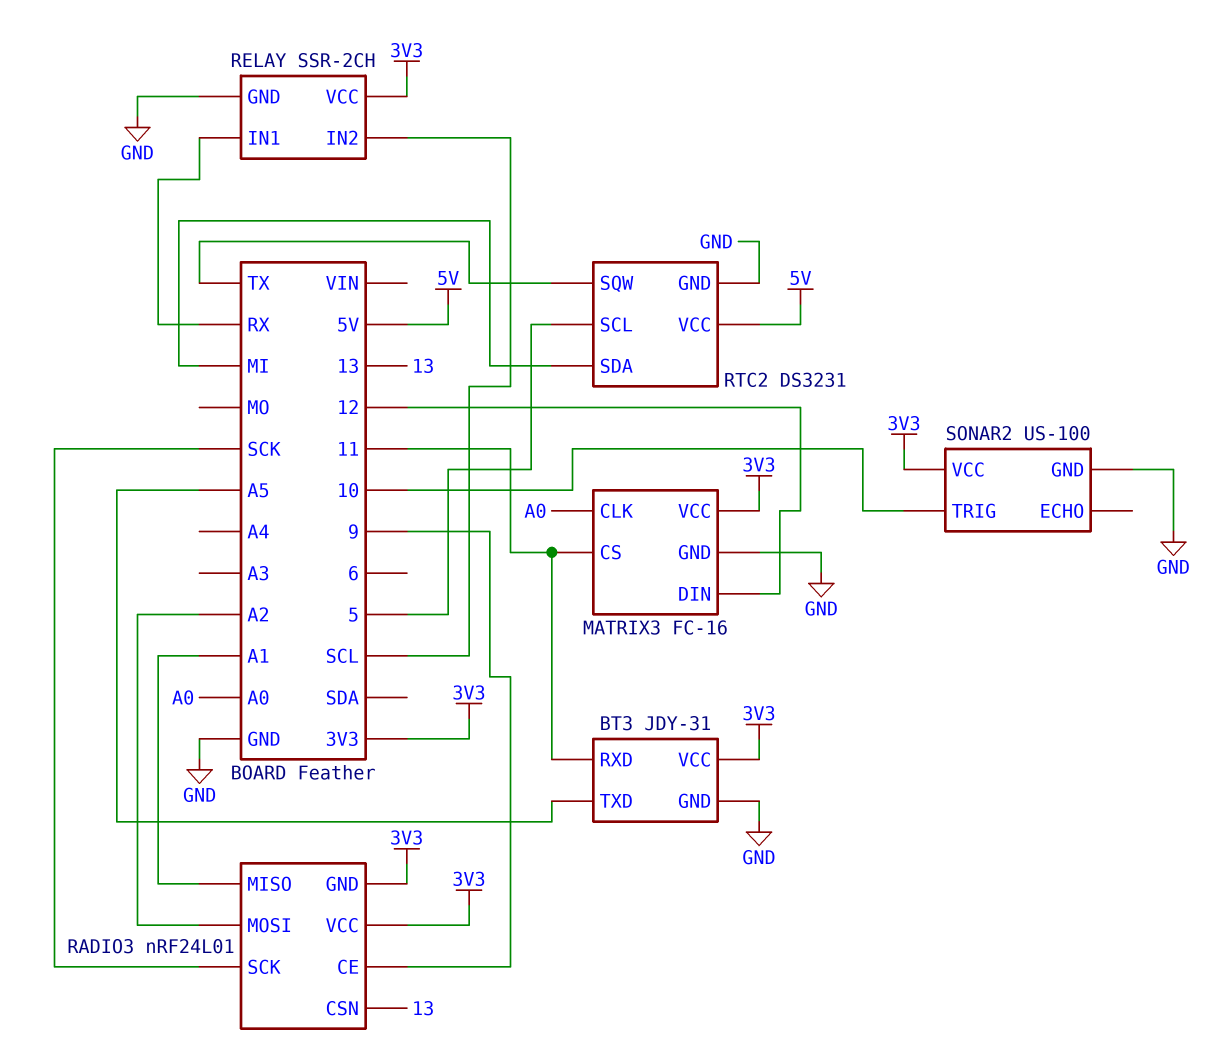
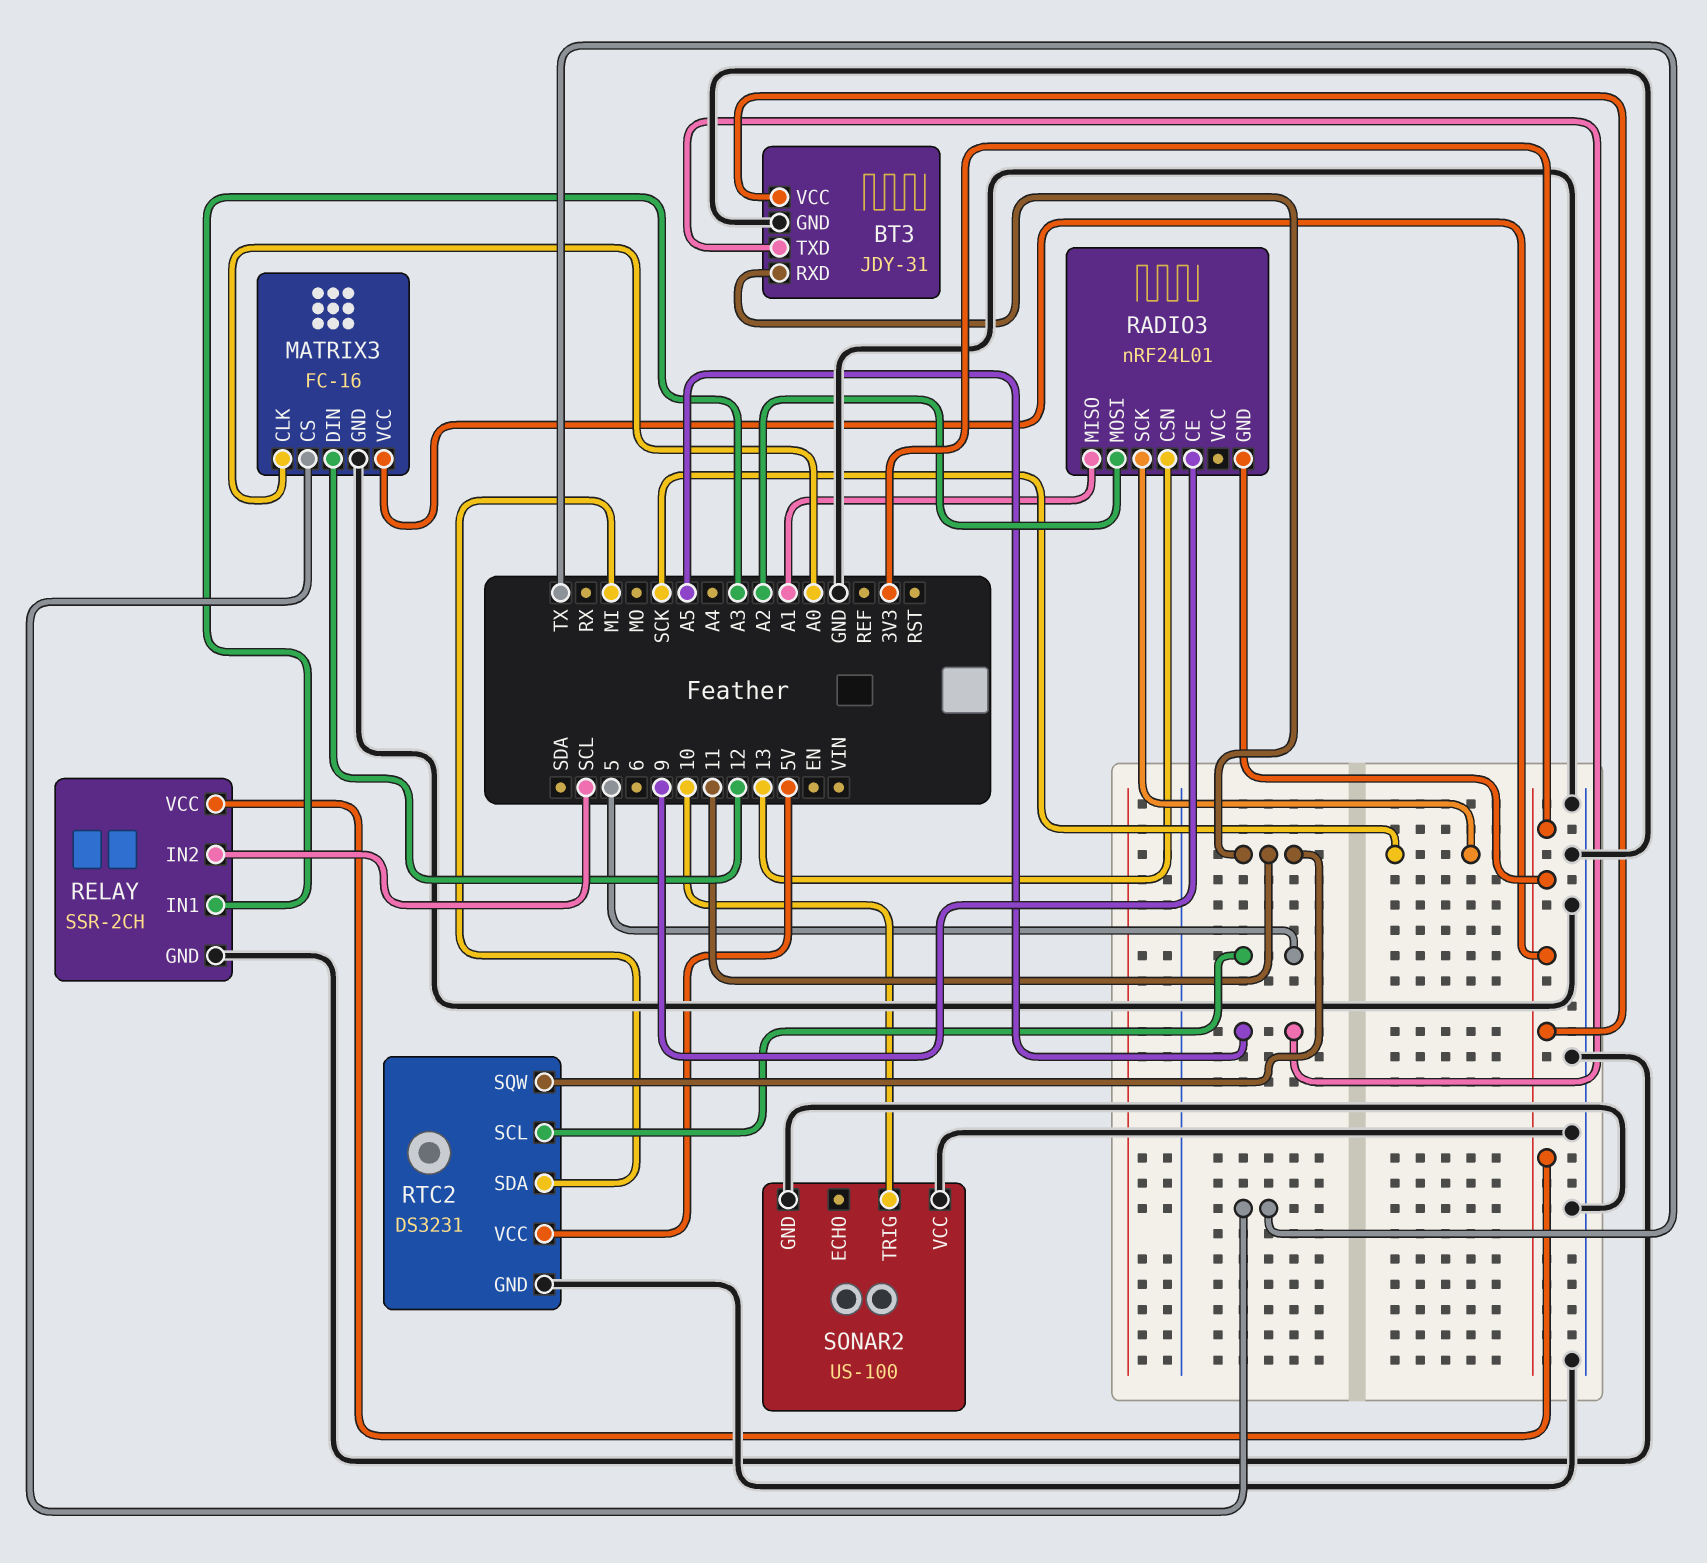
MATRIX3 pin CS: 11 -> TX
RADIO3 pin VCC: 3V3 -> none
RELAY pin IN1: RX -> A3
RTC2 pin SQW: TX -> 11
SONAR2 pin VCC: 3V3 -> GND

